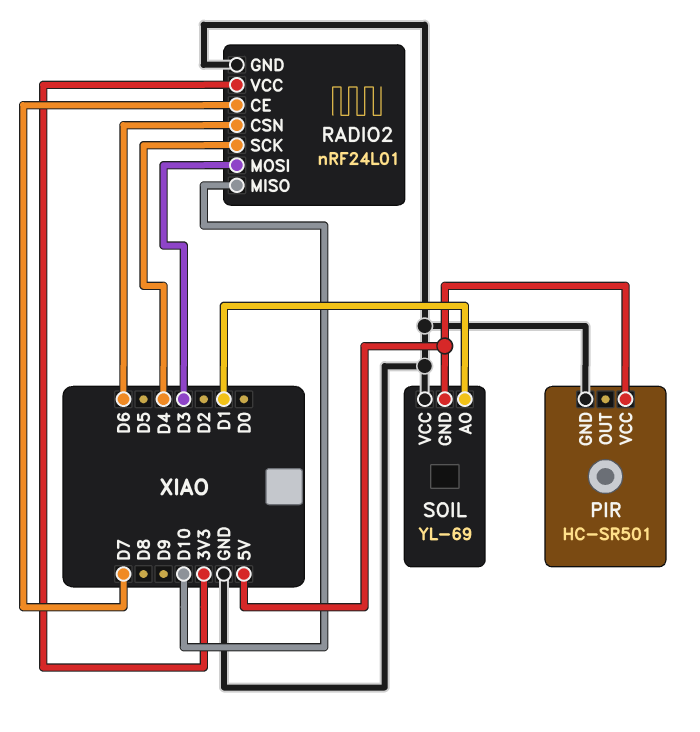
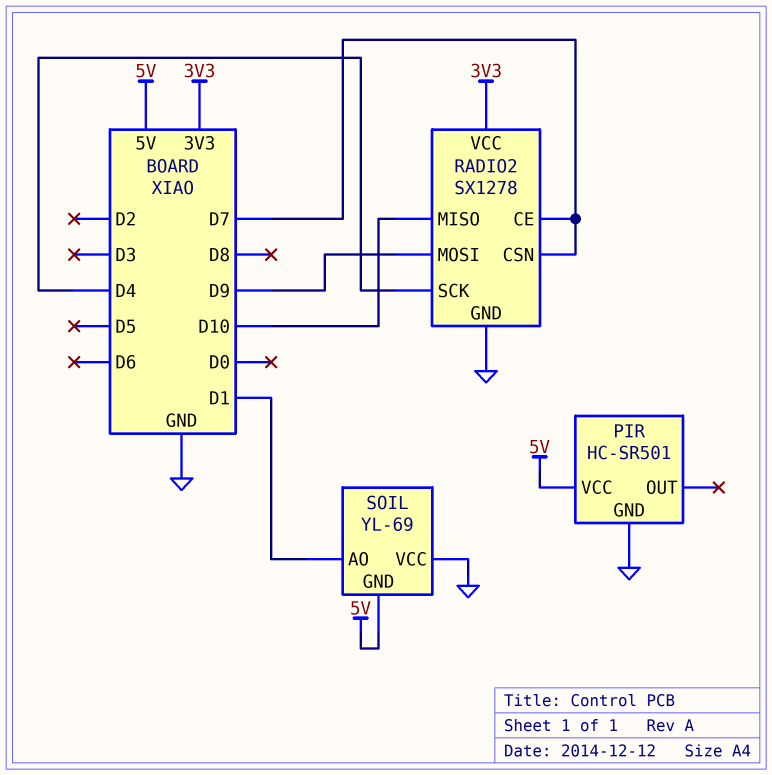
RADIO2: nRF24L01 -> SX1278
RADIO2 pin CSN: D6 -> D7
RADIO2 pin MOSI: D3 -> D9

